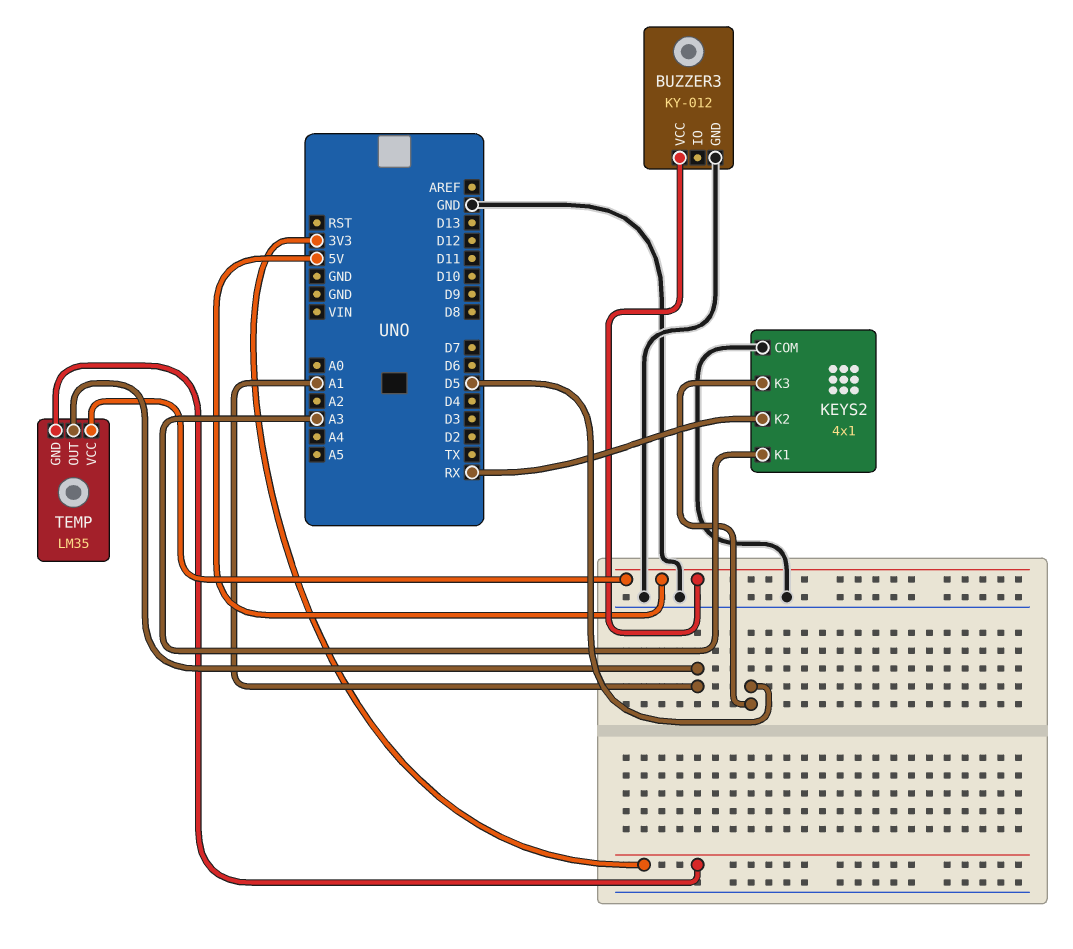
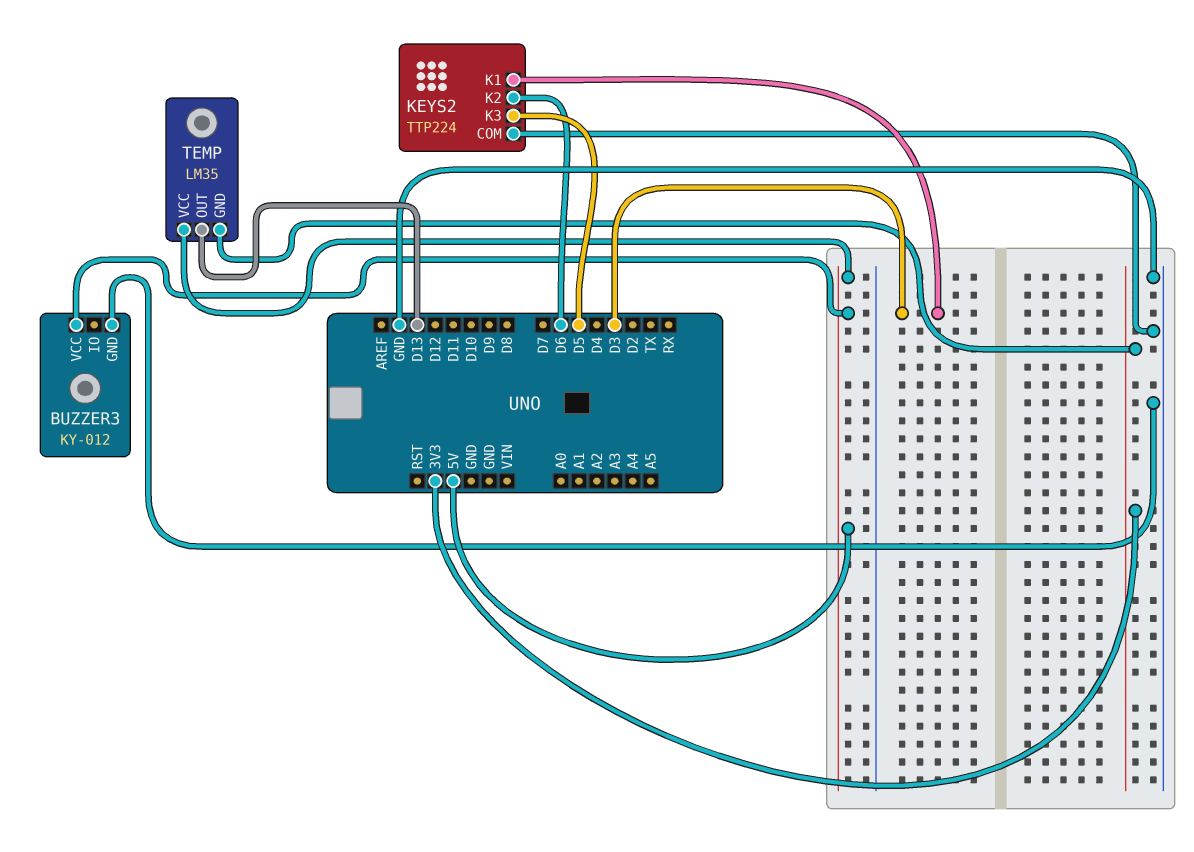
KEYS2: 4x1 -> TTP224
KEYS2 pin K1: A3 -> D3
KEYS2 pin K2: RX -> D6
TEMP pin OUT: A1 -> D13

